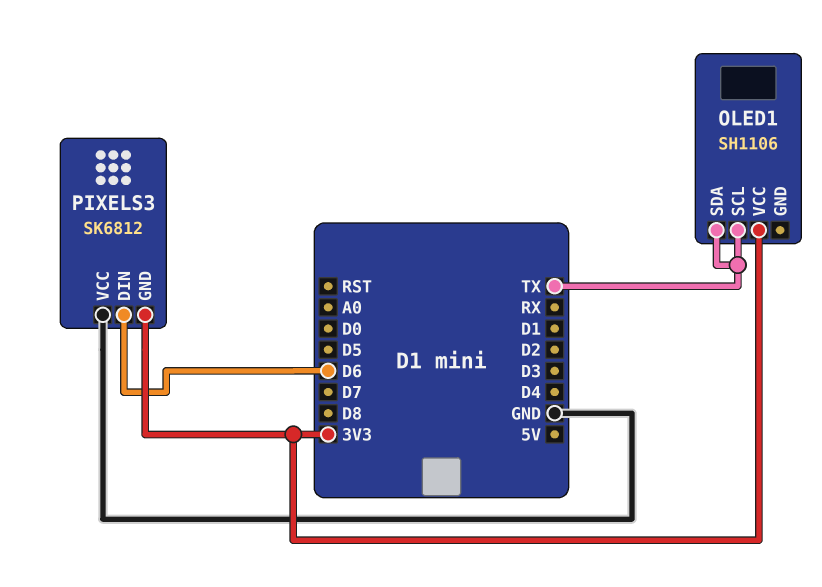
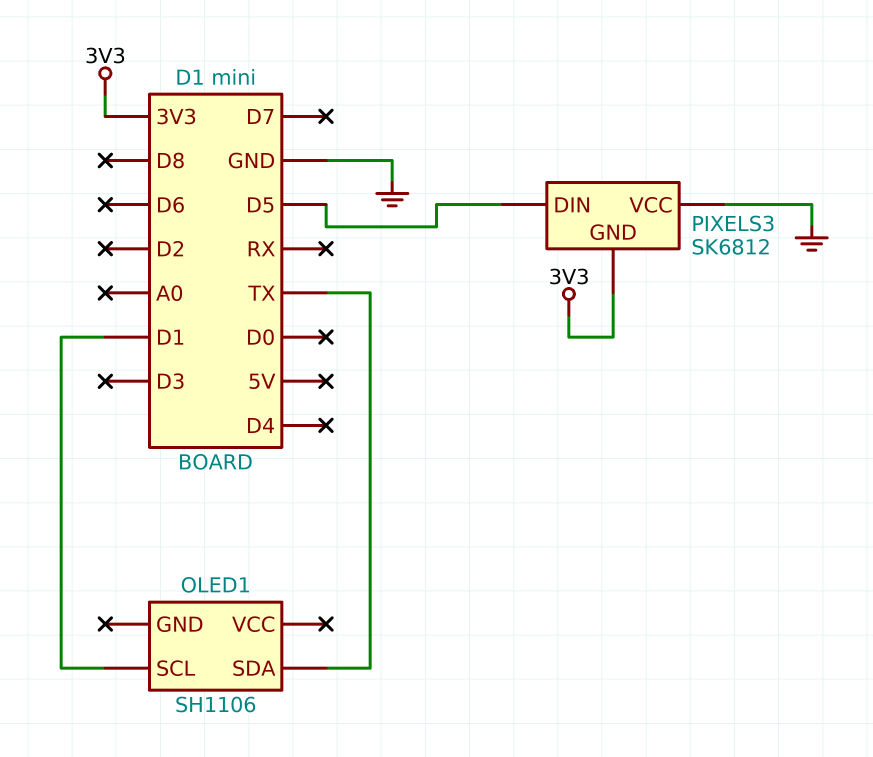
OLED1 pin SCL: TX -> D1
OLED1 pin VCC: 3V3 -> none
PIXELS3 pin DIN: D6 -> D5

